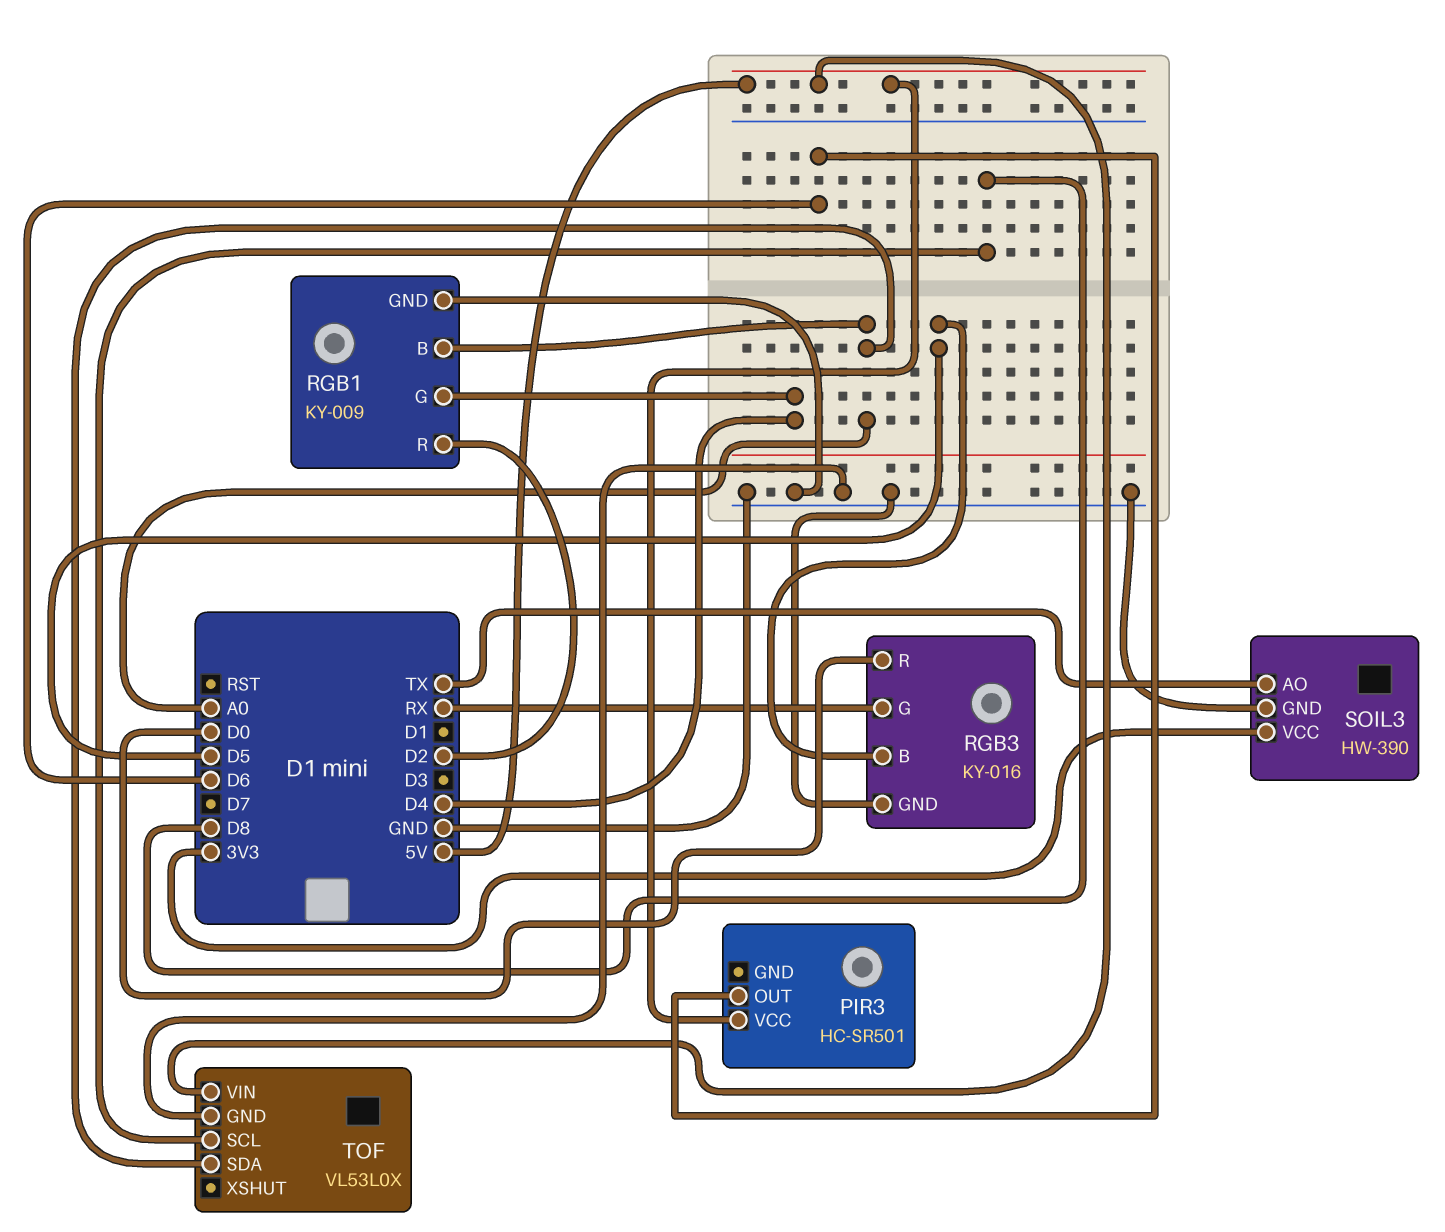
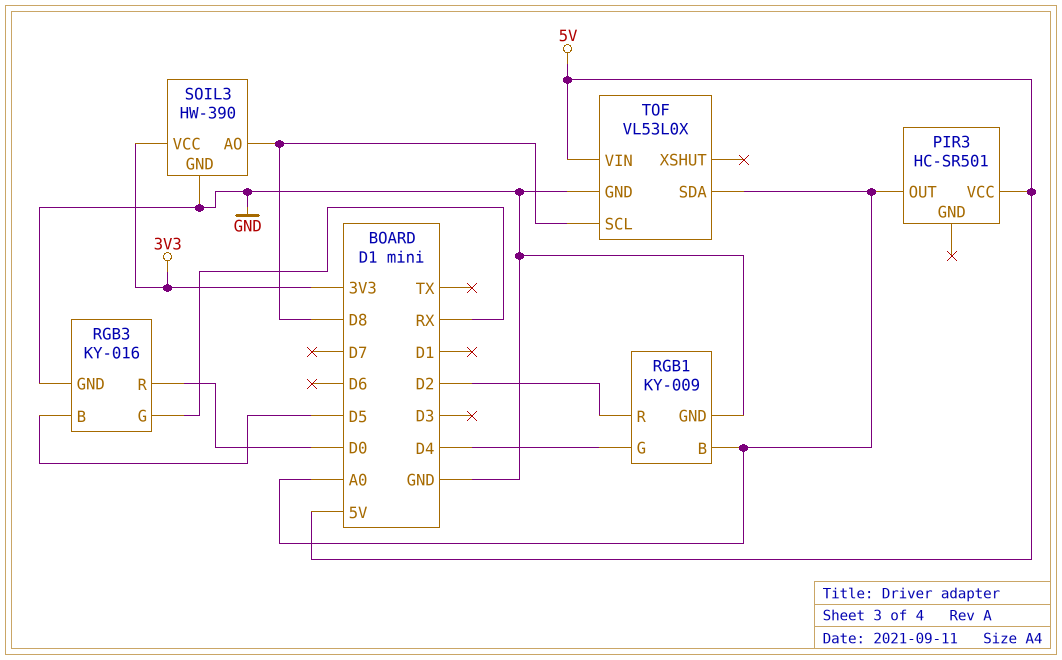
PIR3 pin OUT: D6 -> A0
SOIL3 pin AO: TX -> D8

